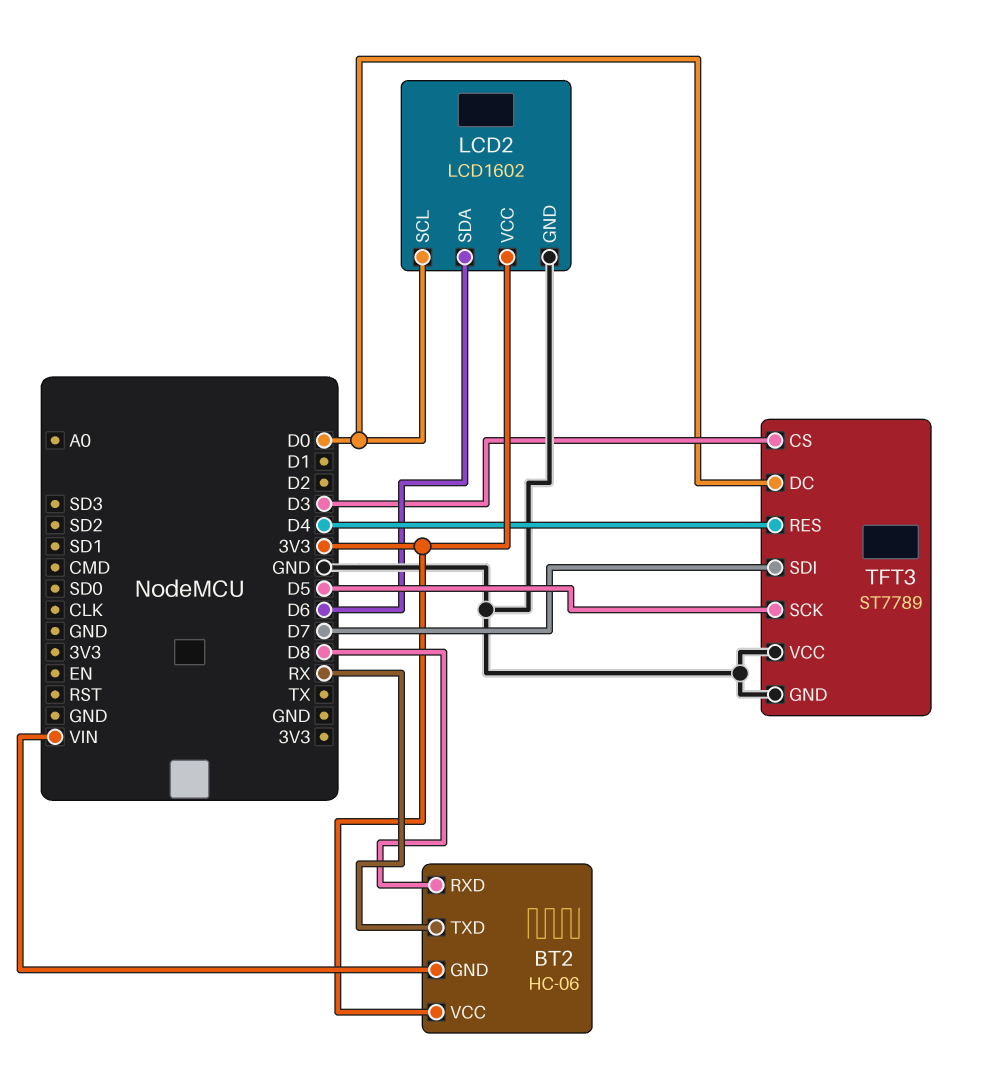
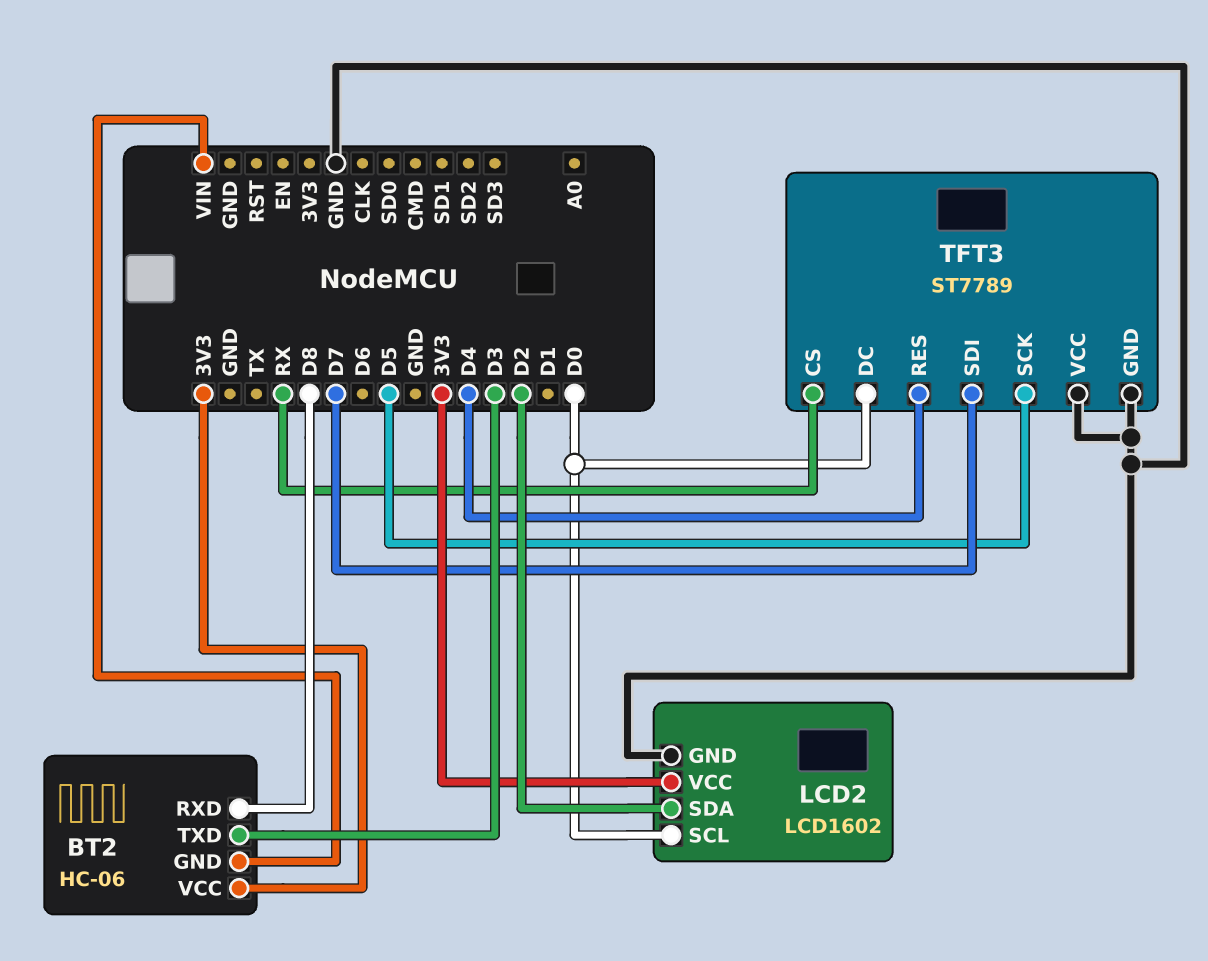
BT2 pin TXD: RX -> D3
LCD2 pin SDA: D6 -> D2
TFT3 pin CS: D3 -> RX

